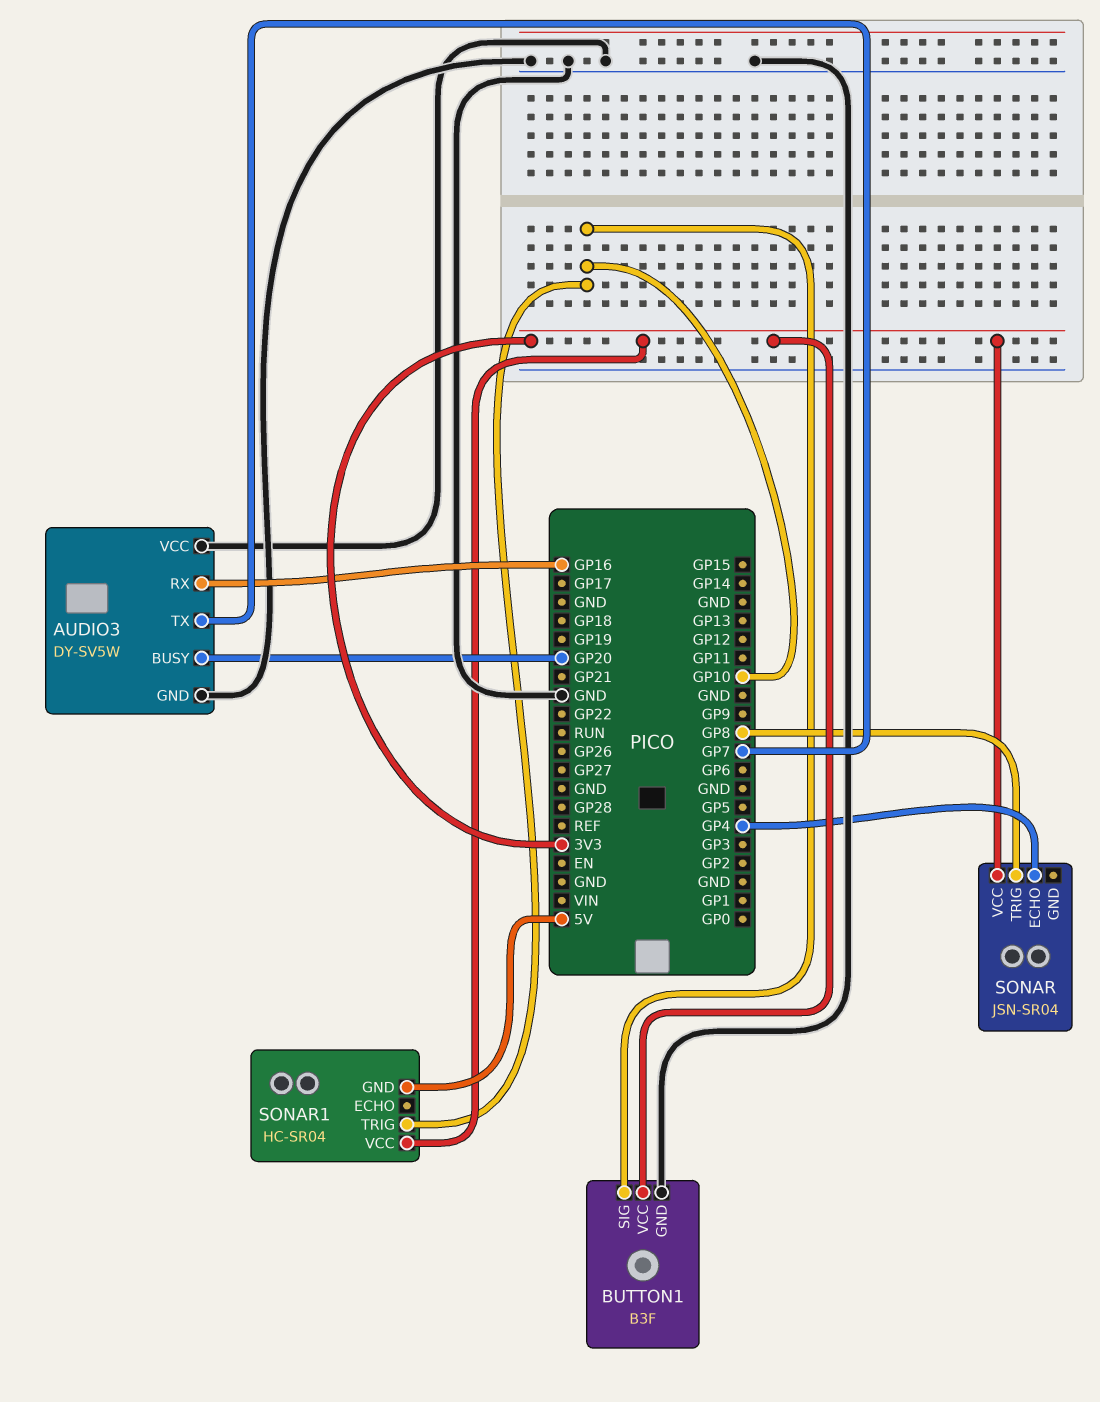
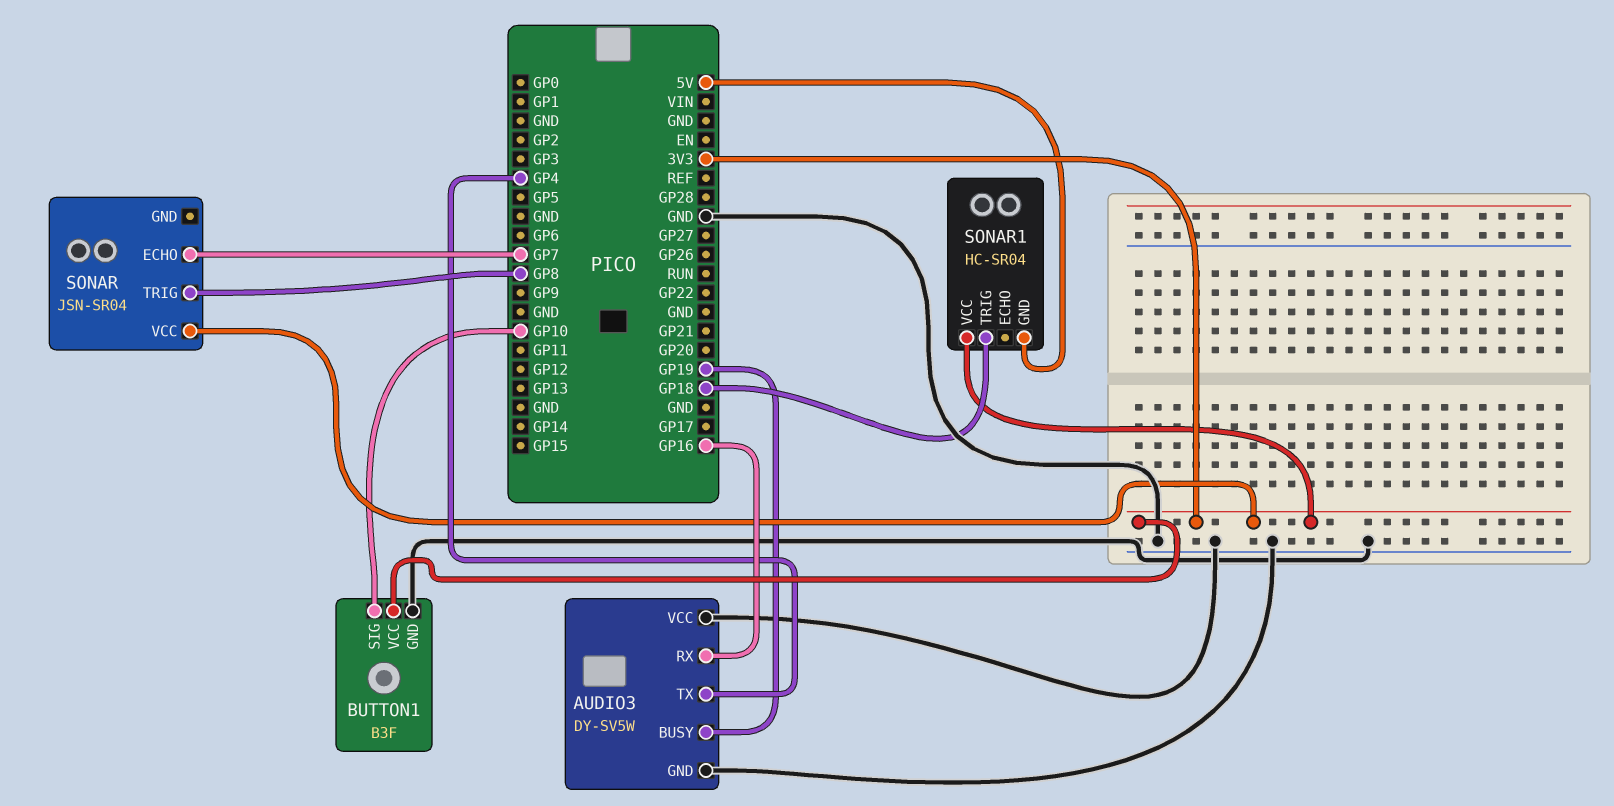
AUDIO3 pin BUSY: GP20 -> GP19
AUDIO3 pin TX: GP7 -> GP4
SONAR pin ECHO: GP4 -> GP7
SONAR1 pin TRIG: GP10 -> GP18

